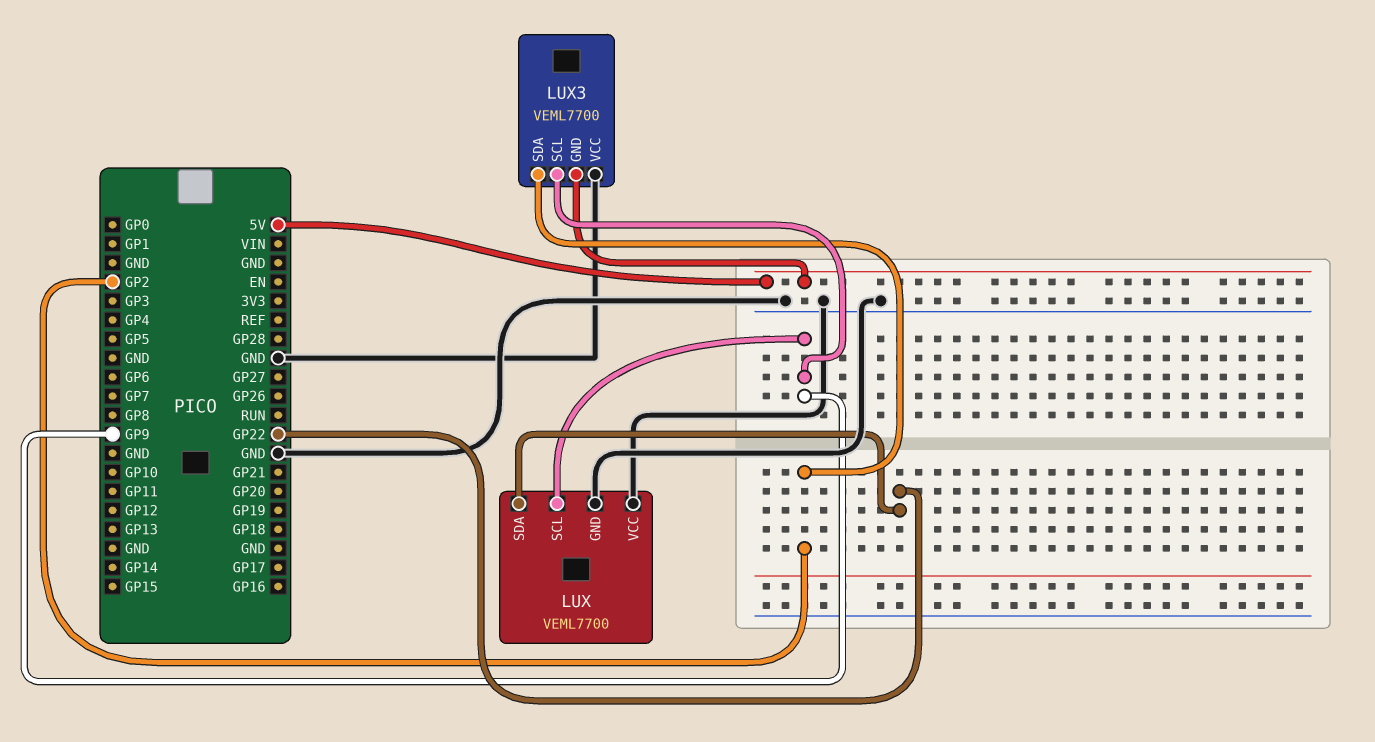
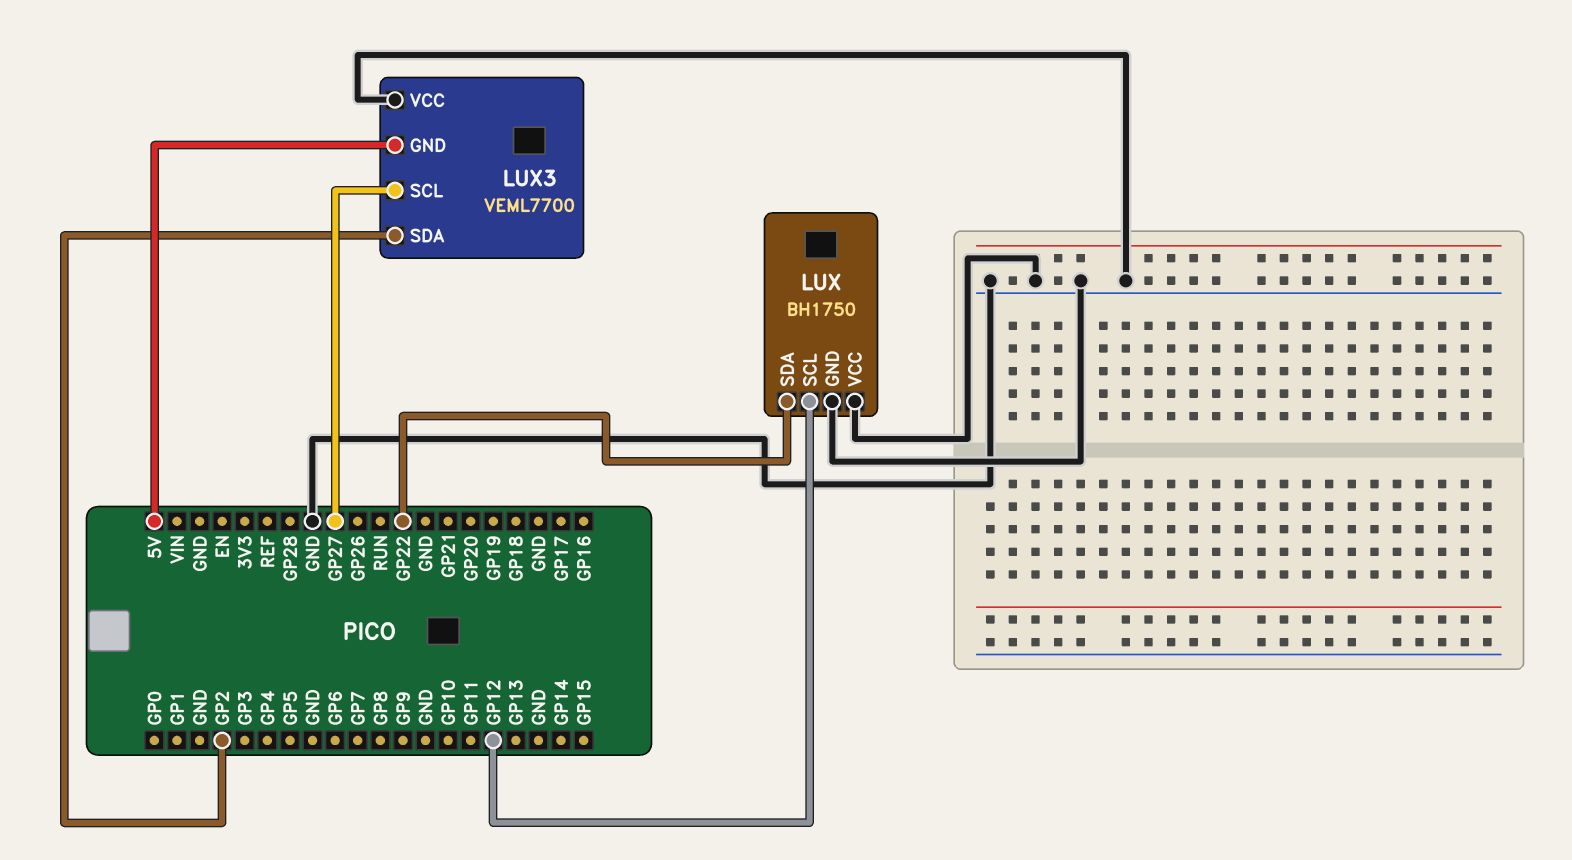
LUX: VEML7700 -> BH1750
LUX pin SCL: GP9 -> GP12
LUX3 pin SCL: GP9 -> GP27

